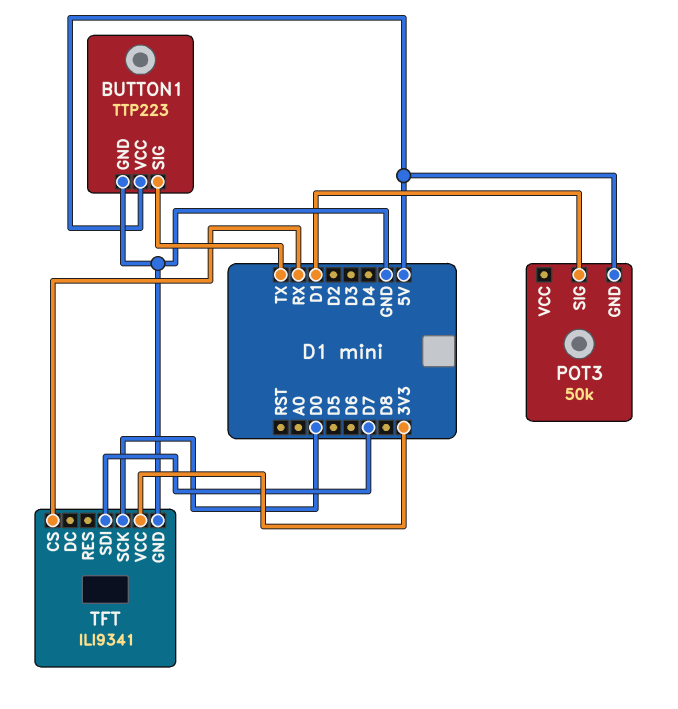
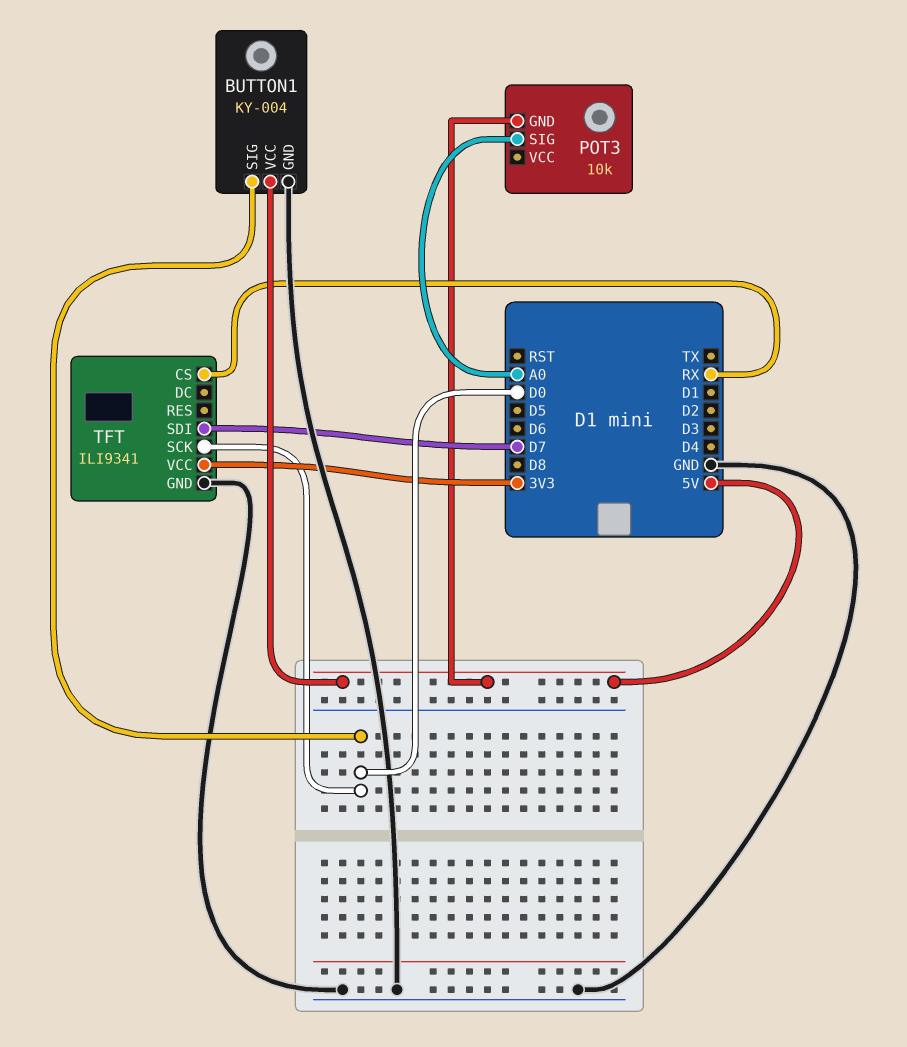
BUTTON1: TTP223 -> KY-004
BUTTON1 pin SIG: TX -> D0
POT3: 50k -> 10k
POT3 pin SIG: D1 -> A0

